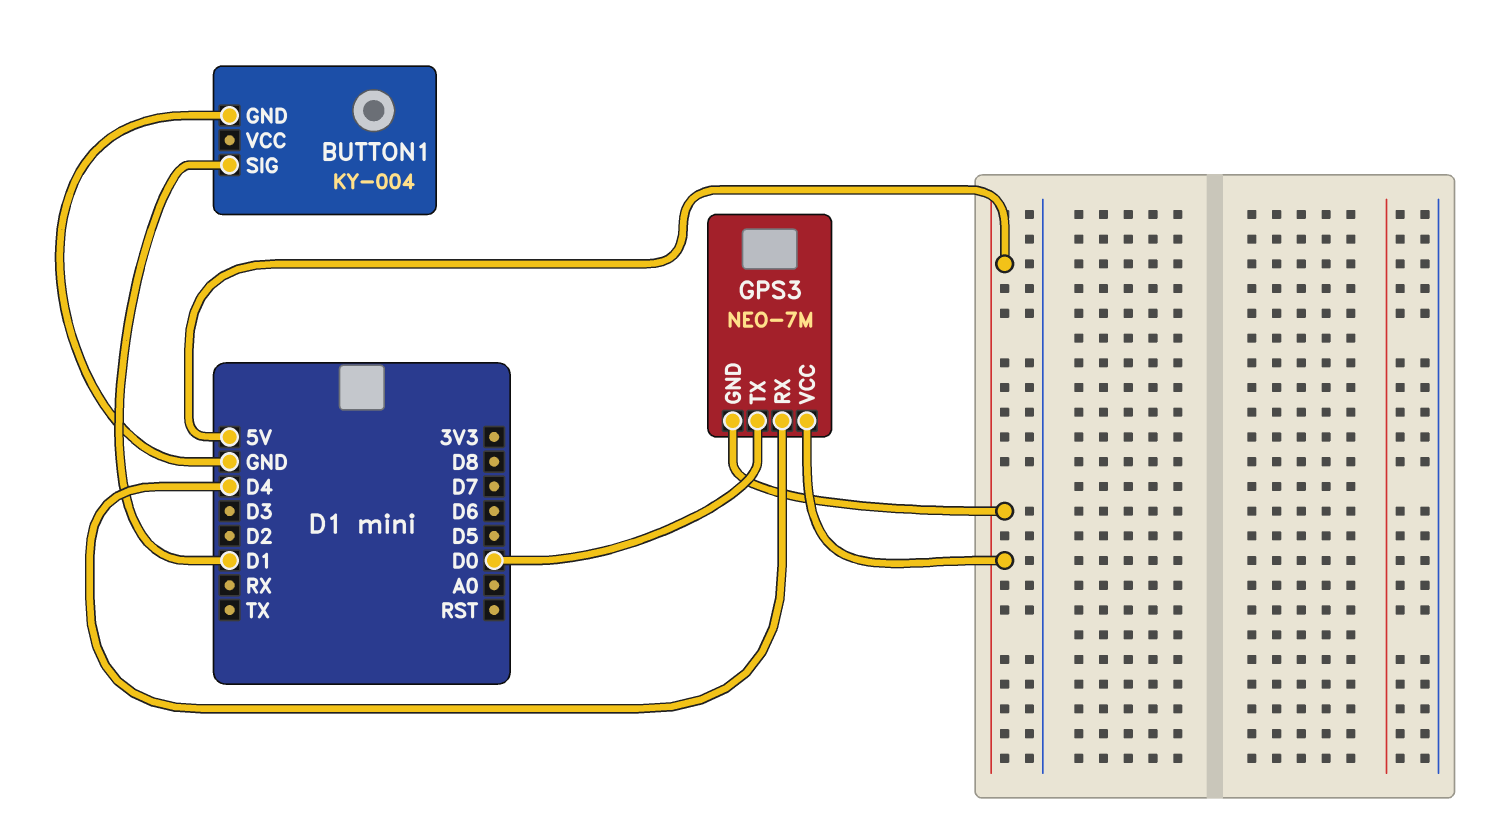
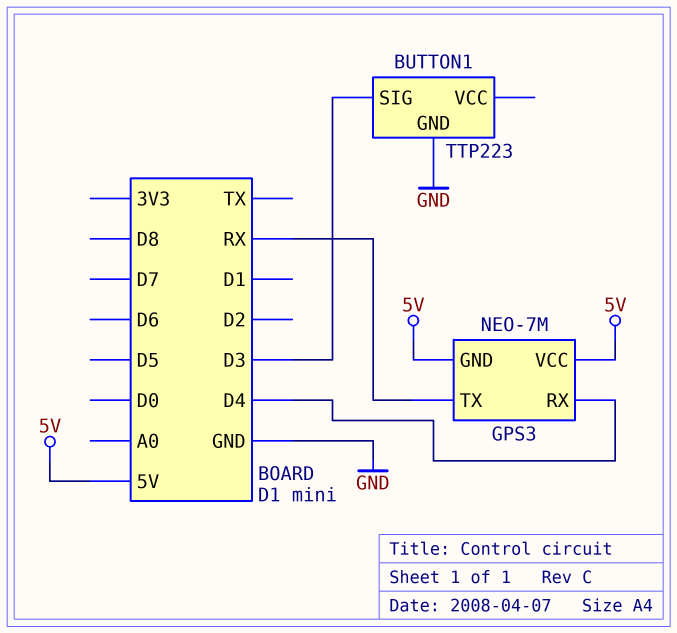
BUTTON1: KY-004 -> TTP223
BUTTON1 pin SIG: D1 -> D3
GPS3 pin TX: D0 -> RX

